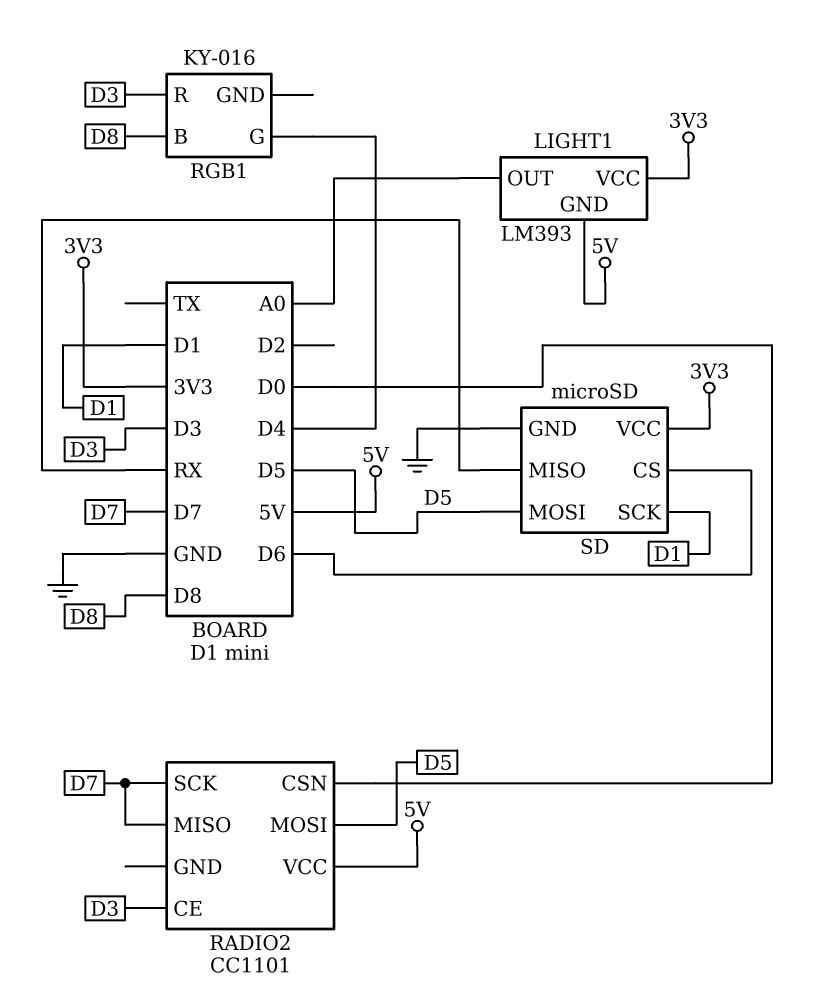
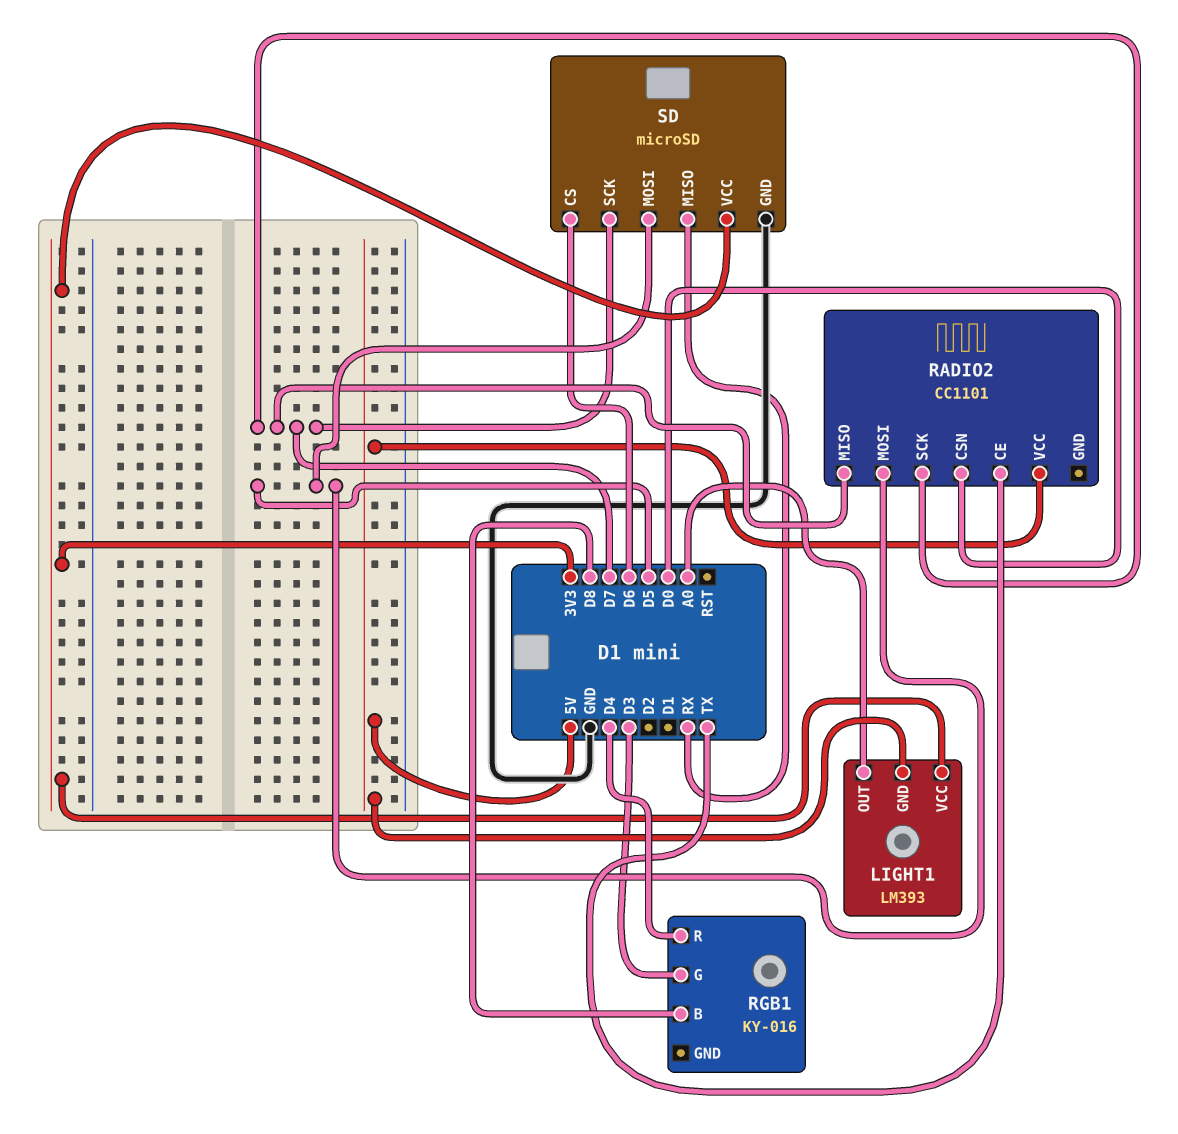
RADIO2 pin CE: D3 -> TX
RGB1 pin G: D4 -> D3
RGB1 pin R: D3 -> D4
SD pin SCK: D1 -> D7

